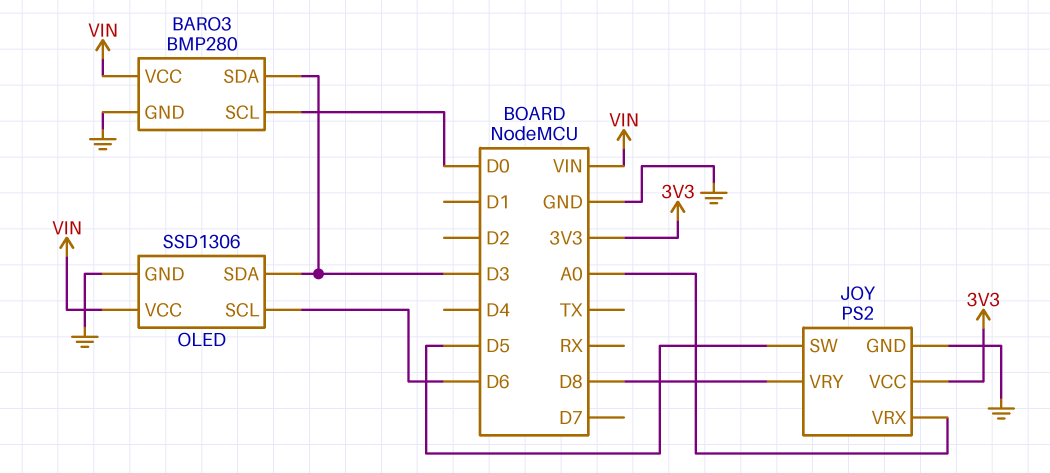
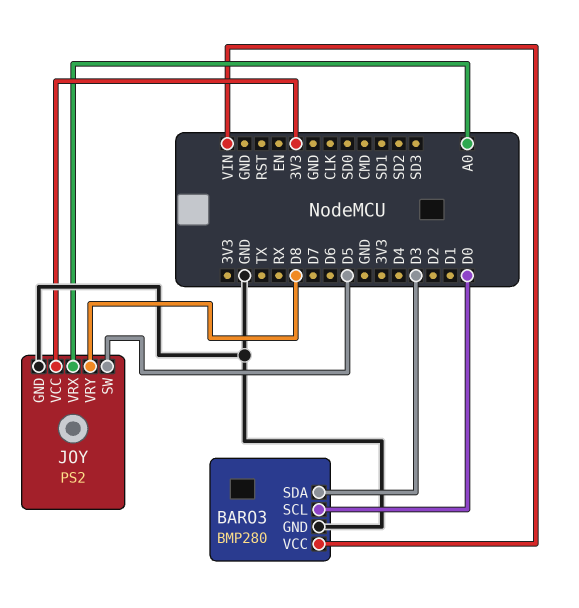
OLED: SSD1306 -> none
OLED pin GND: GND -> none
OLED pin SCL: D6 -> none
OLED pin SDA: D3 -> none
OLED pin VCC: VIN -> none

